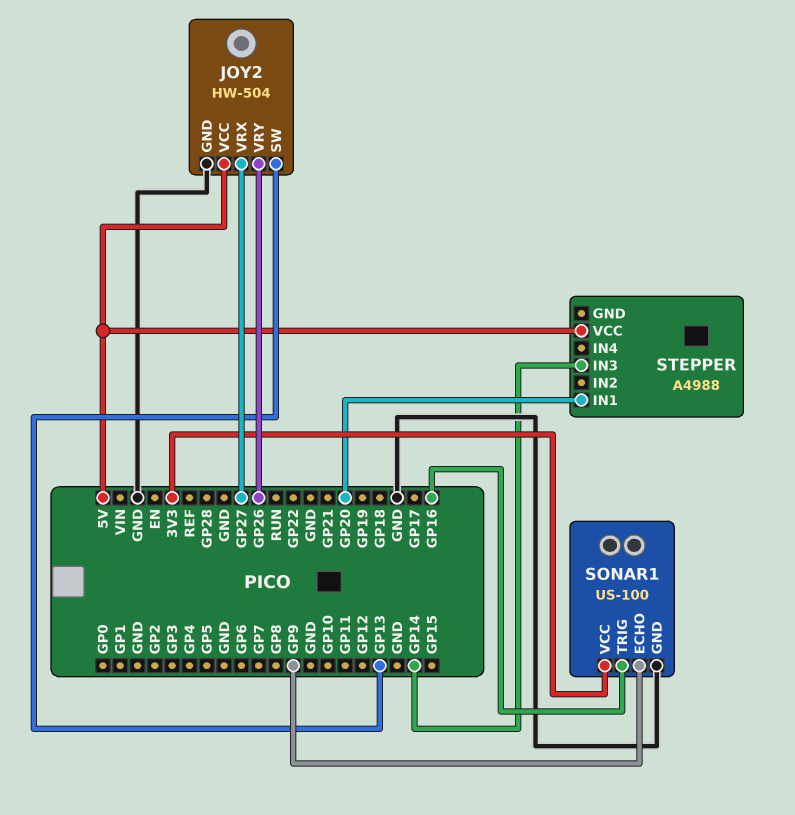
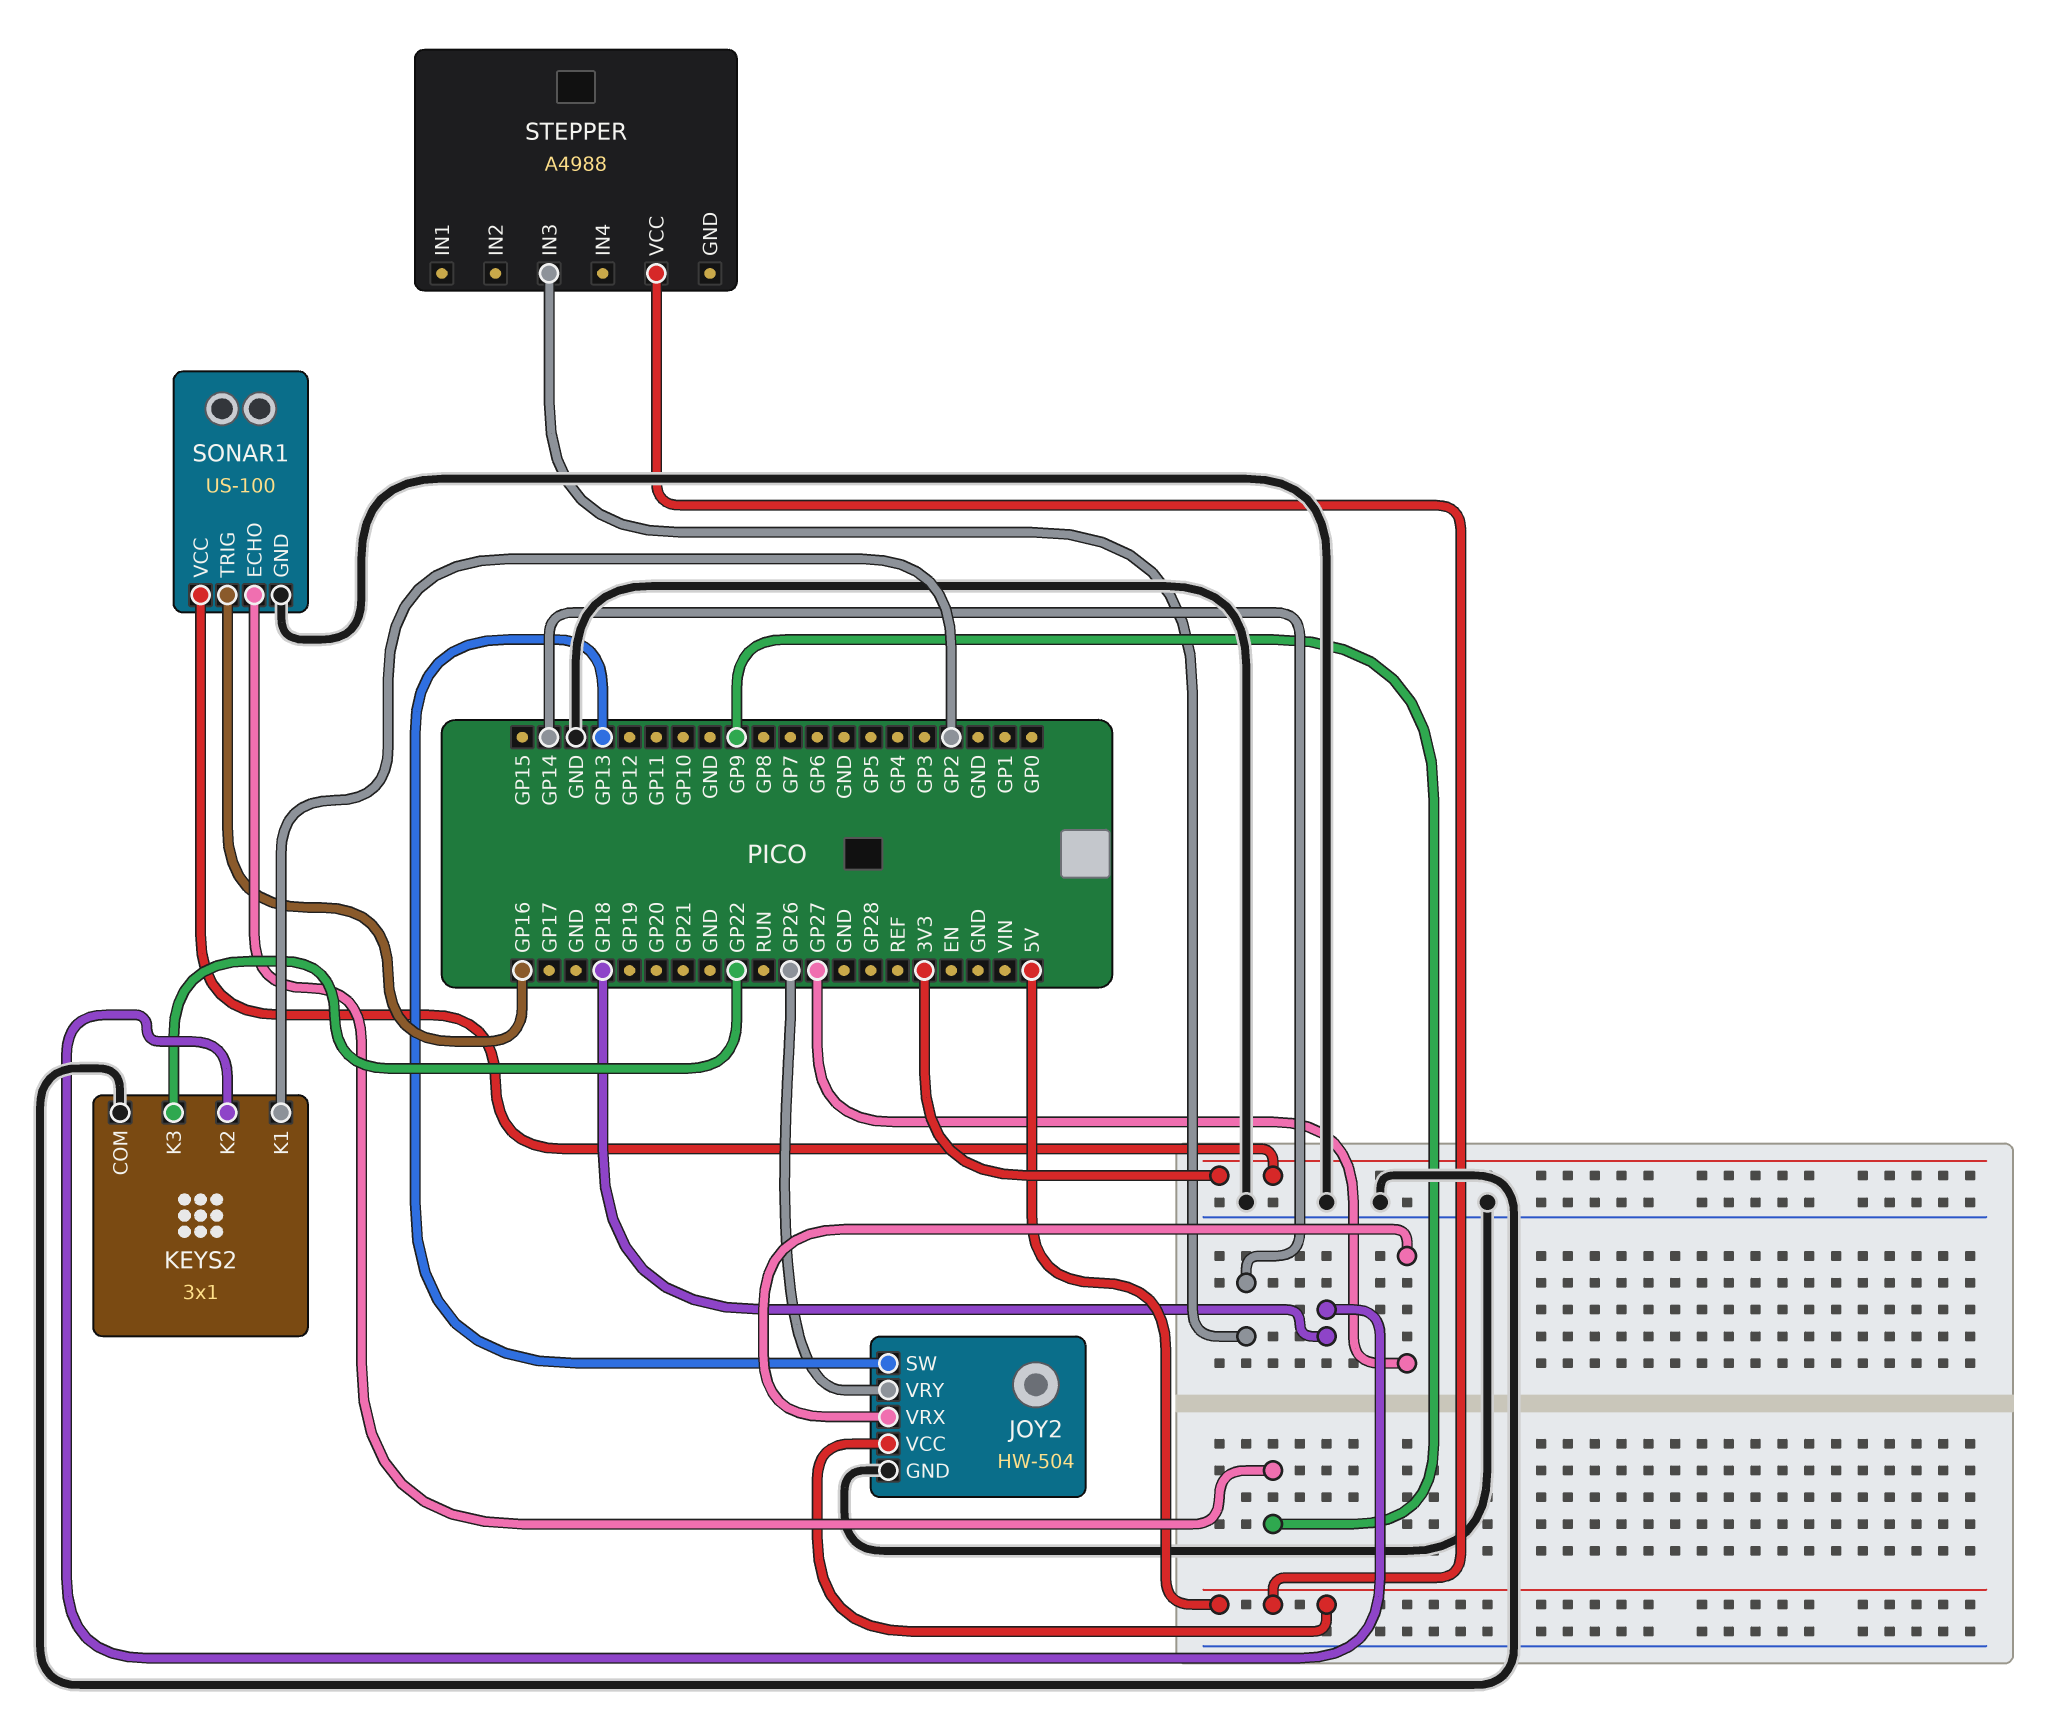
KEYS2: none -> 3x1
KEYS2 pin COM: none -> GND
KEYS2 pin K1: none -> GP2
KEYS2 pin K2: none -> GP18
KEYS2 pin K3: none -> GP22
STEPPER pin IN1: GP20 -> none

